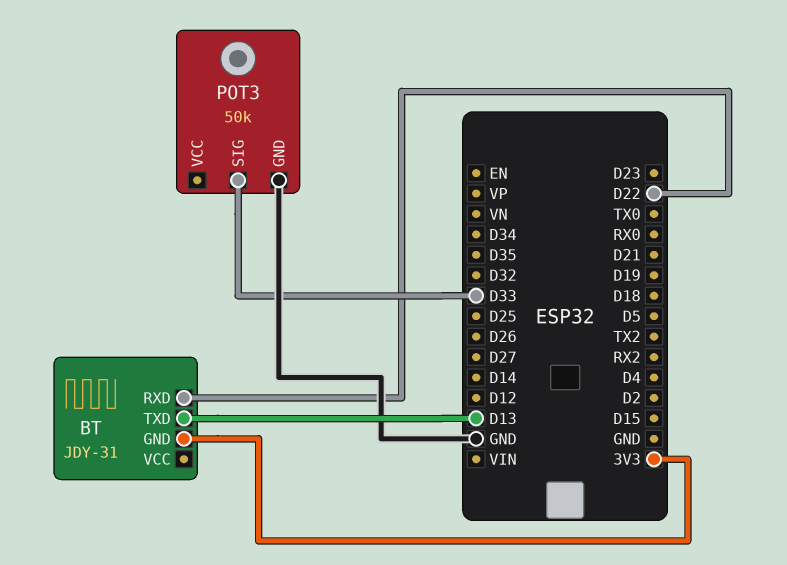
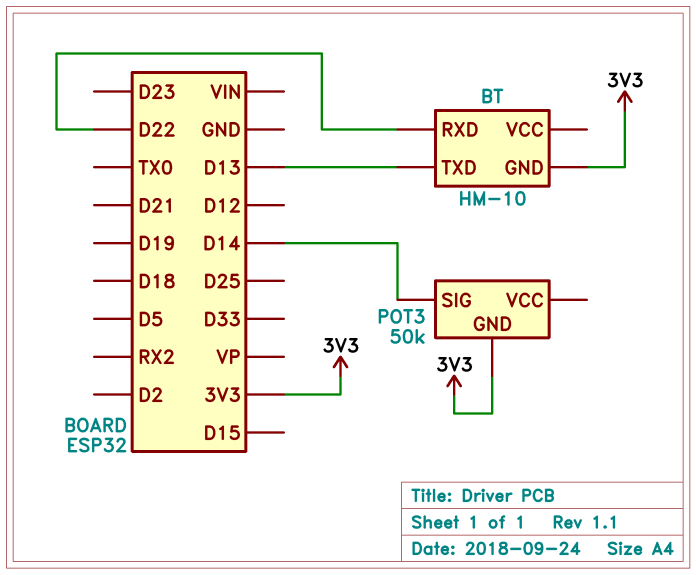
BT: JDY-31 -> HM-10
POT3 pin GND: GND -> 3V3
POT3 pin SIG: D33 -> D14

